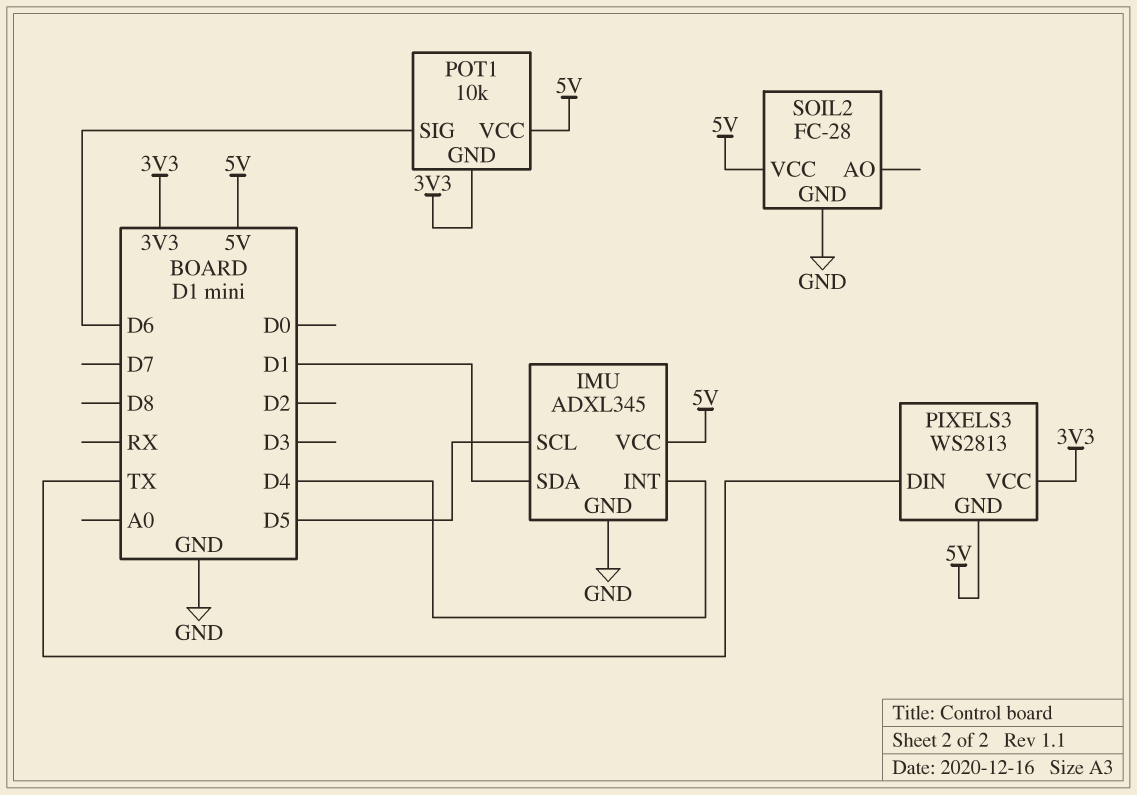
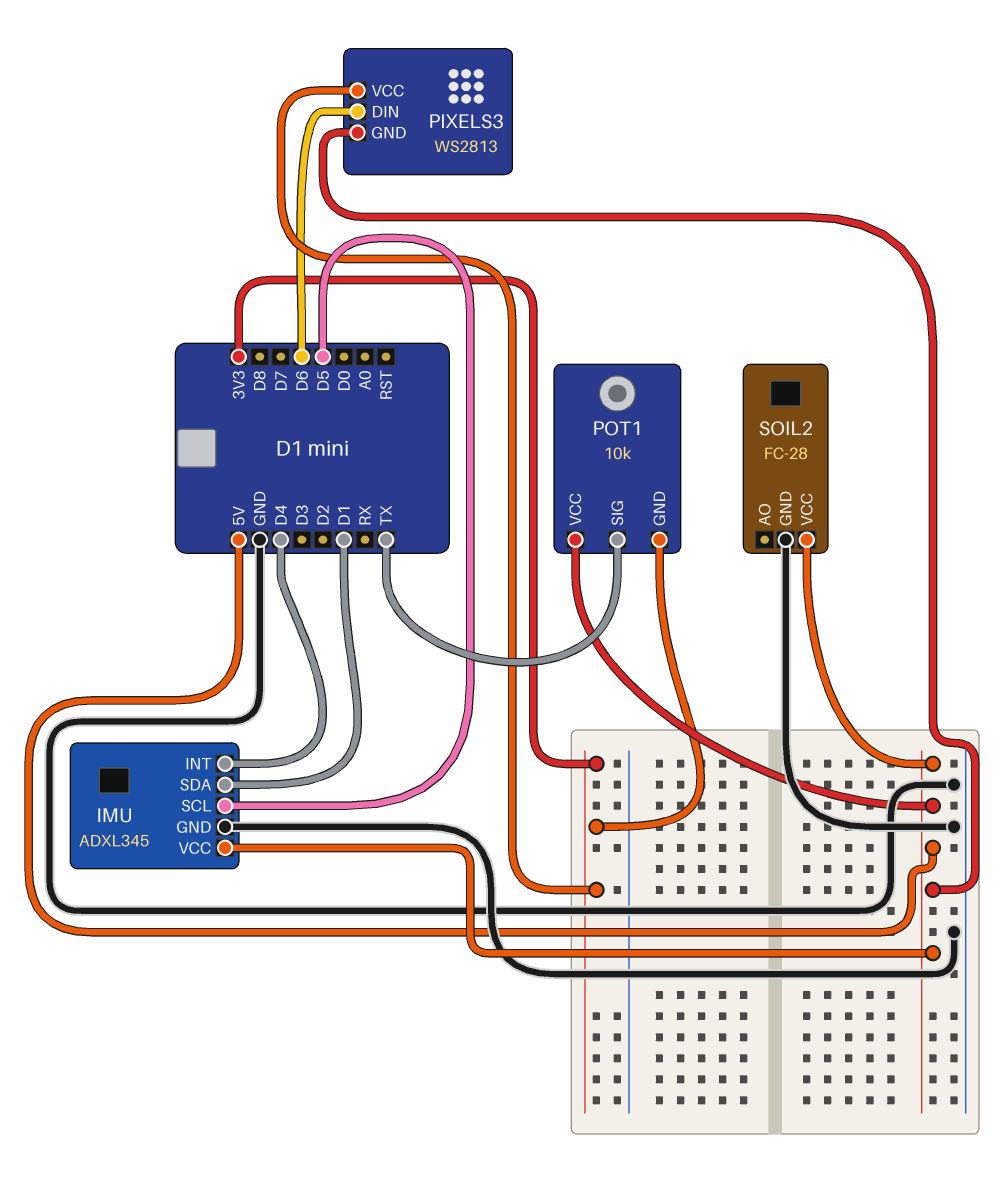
PIXELS3 pin DIN: TX -> D6
POT1 pin SIG: D6 -> TX

